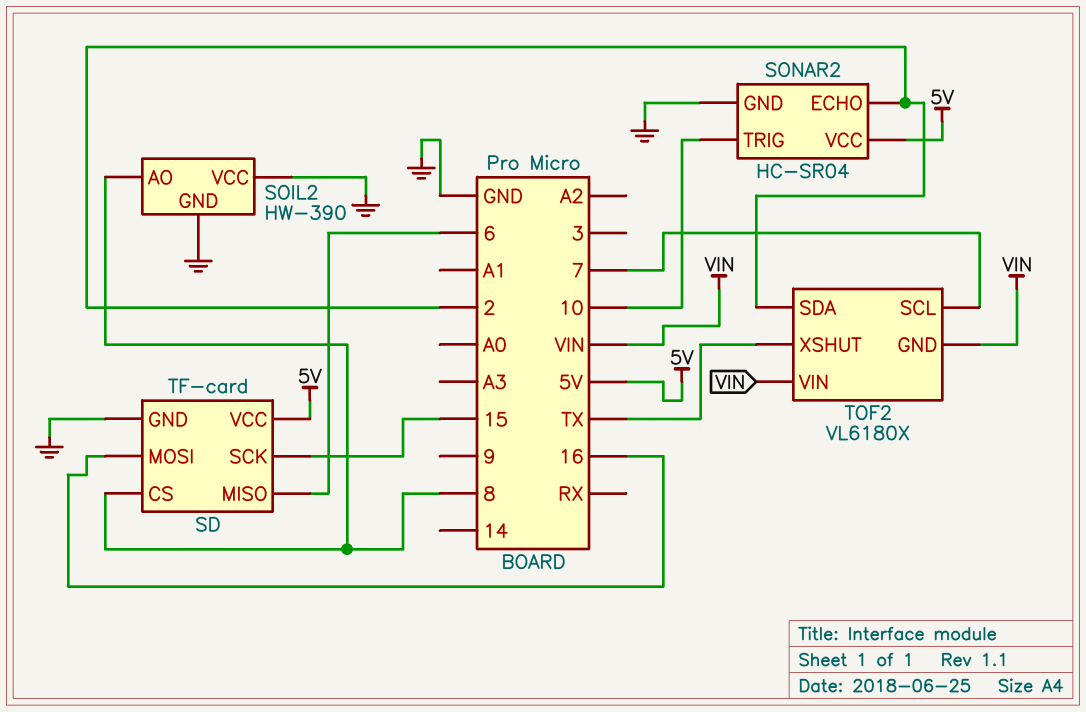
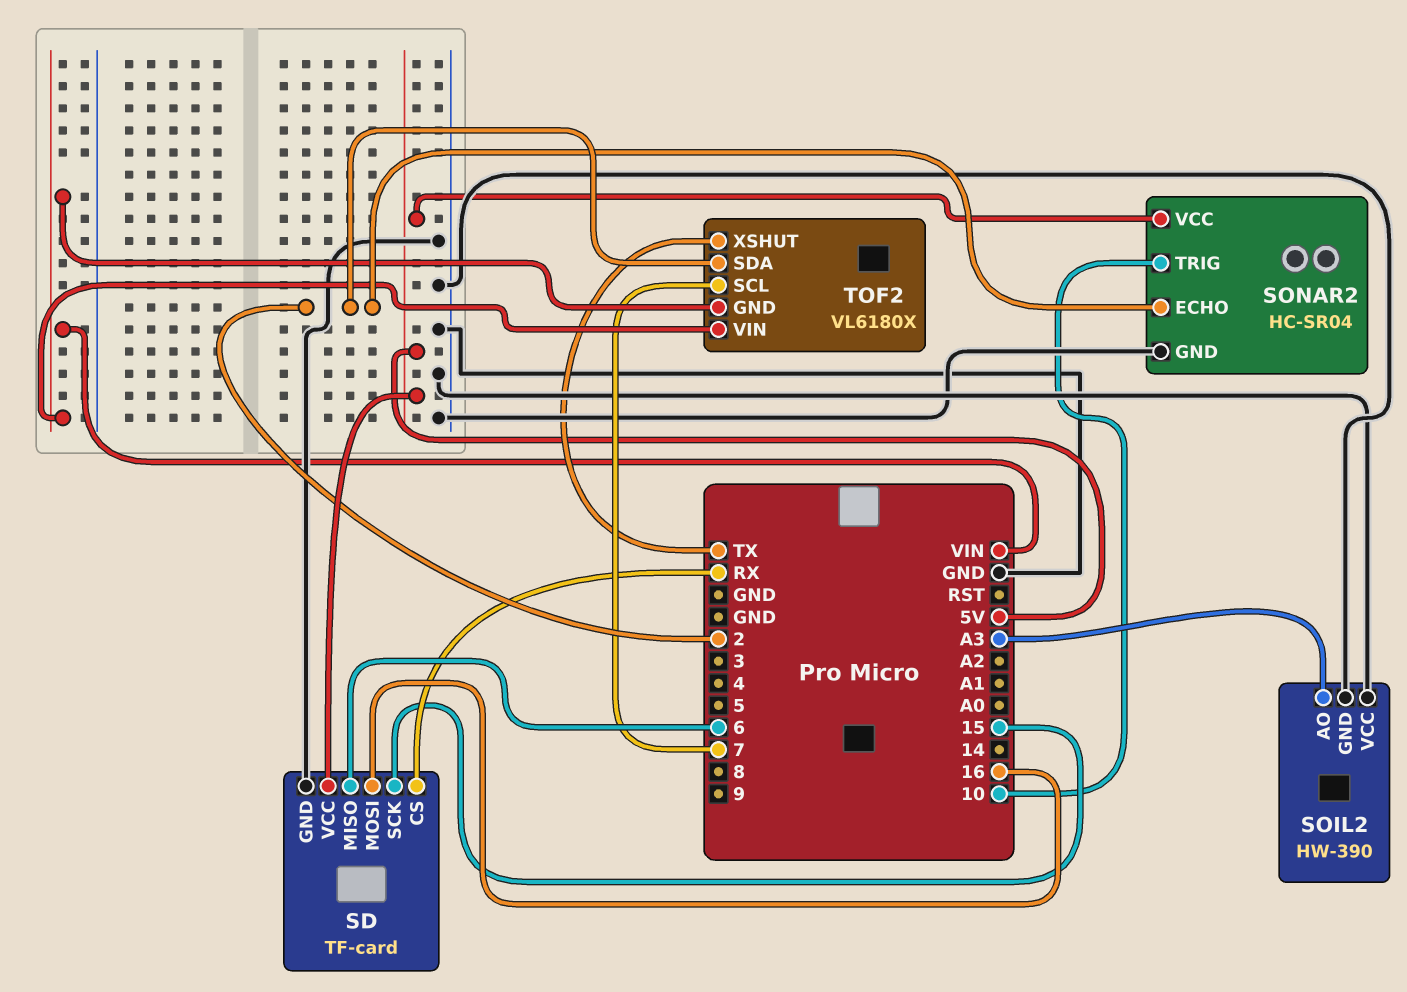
SD pin CS: 8 -> RX
SOIL2 pin AO: 8 -> A3

